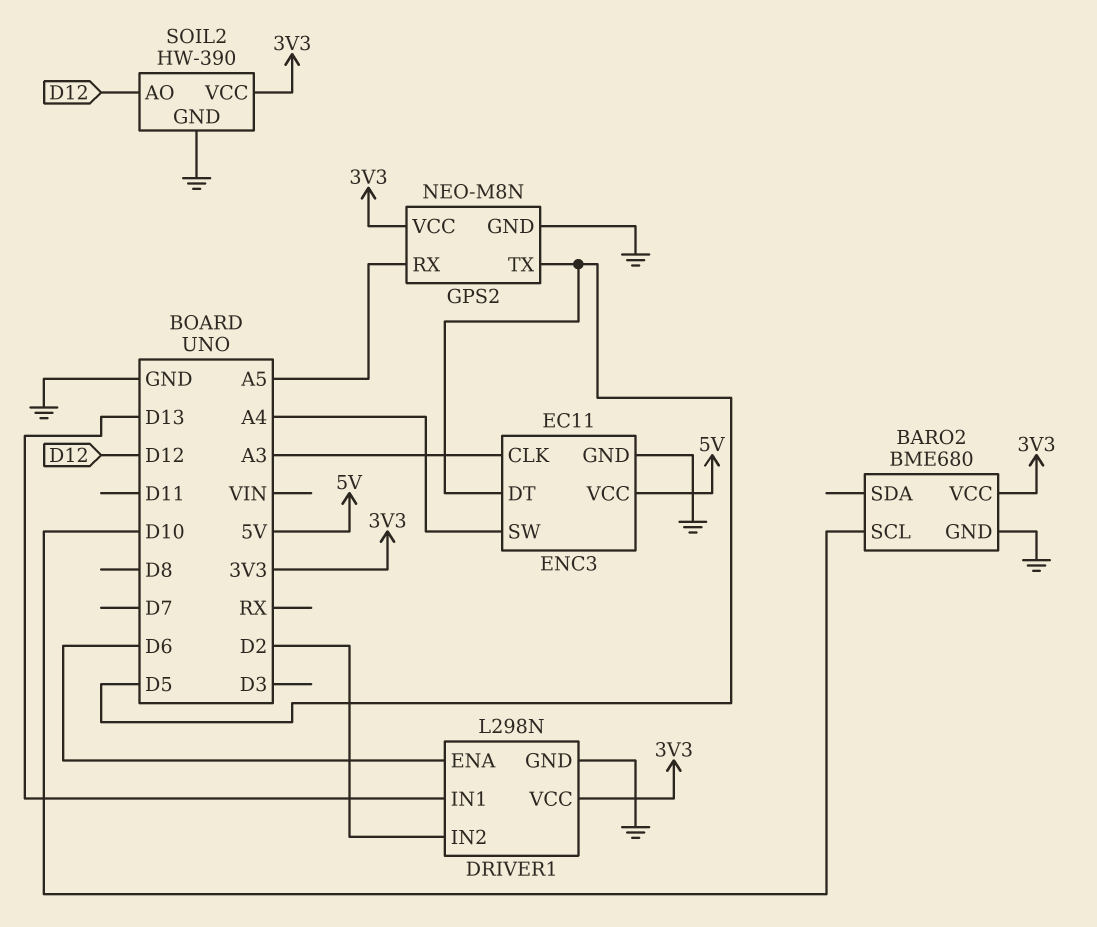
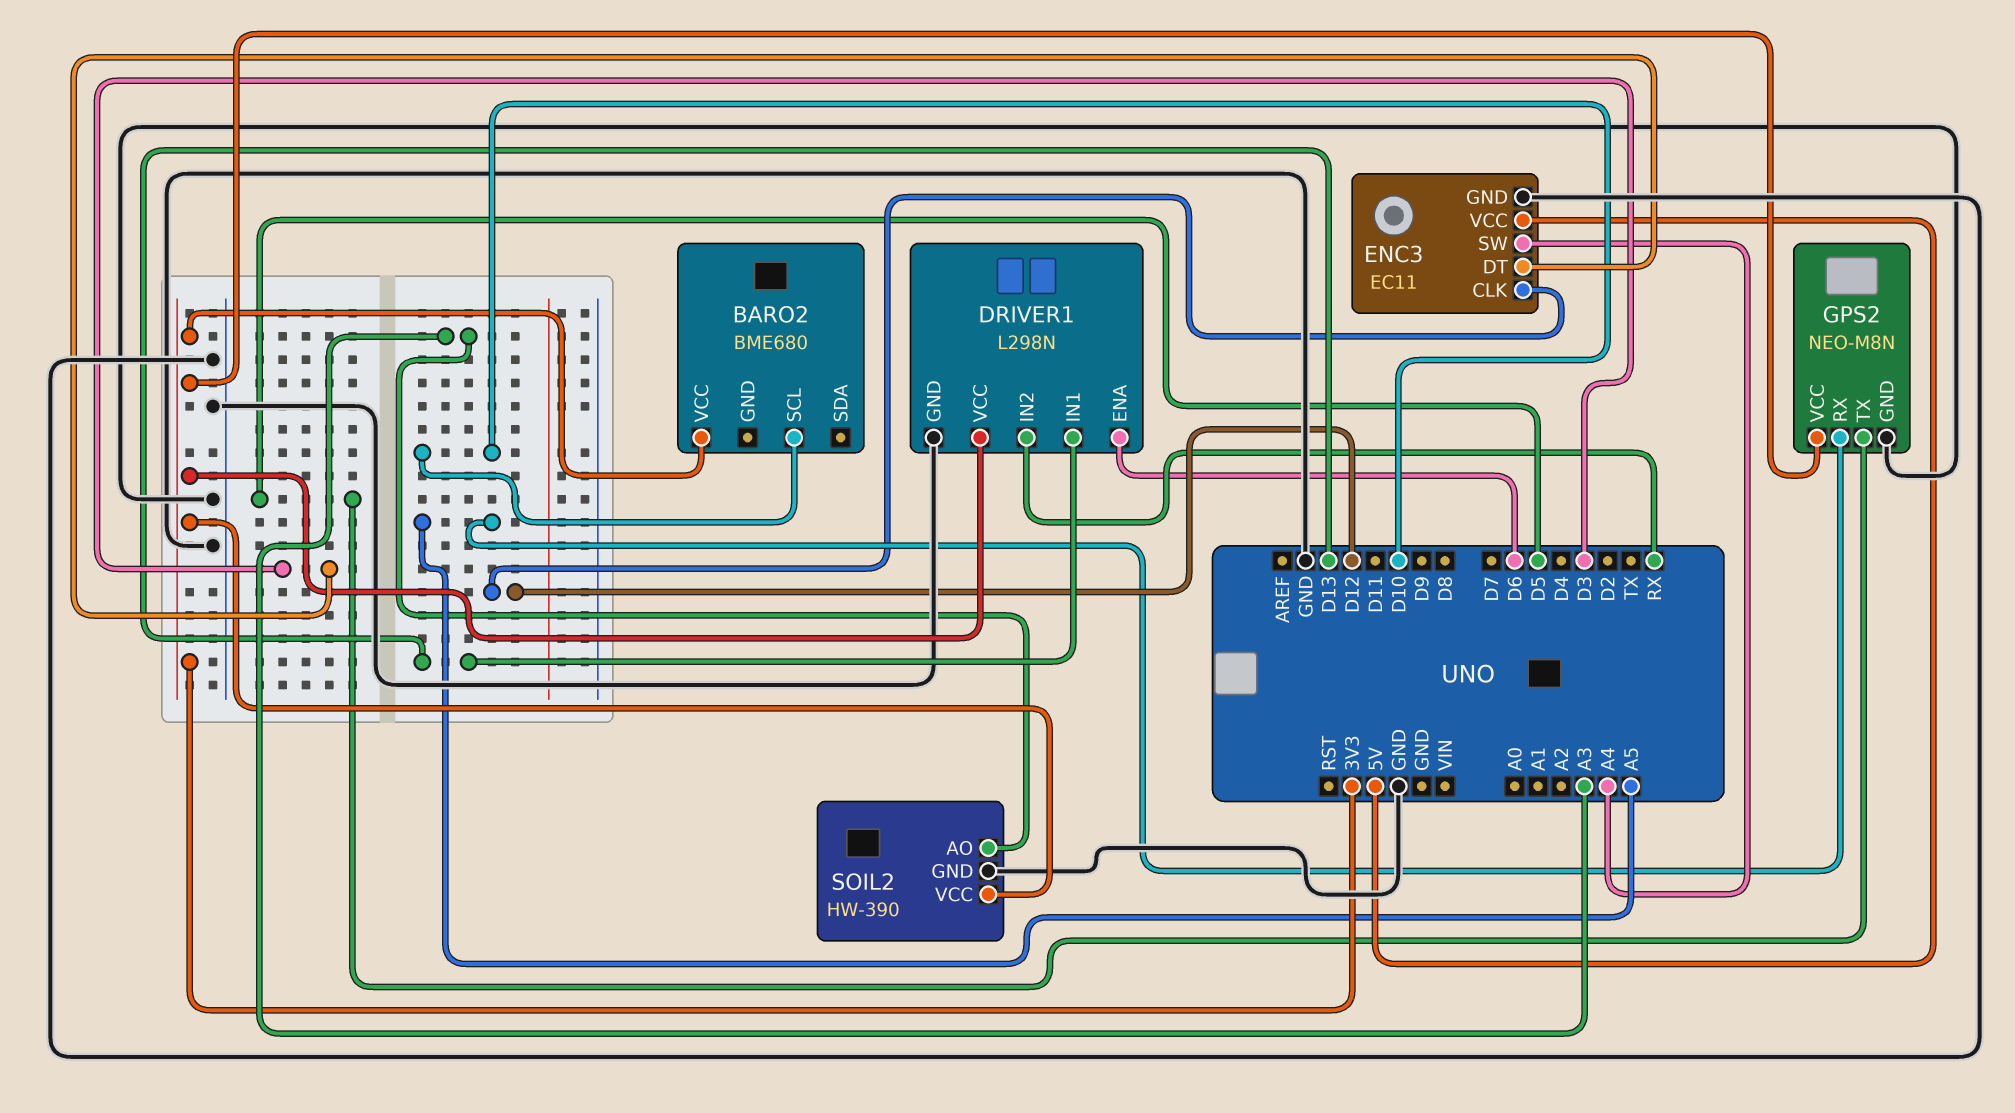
BARO2 pin GND: GND -> none
DRIVER1 pin IN2: D2 -> RX
ENC3 pin CLK: A3 -> D12
ENC3 pin DT: D5 -> D3
SOIL2 pin AO: D12 -> A3

